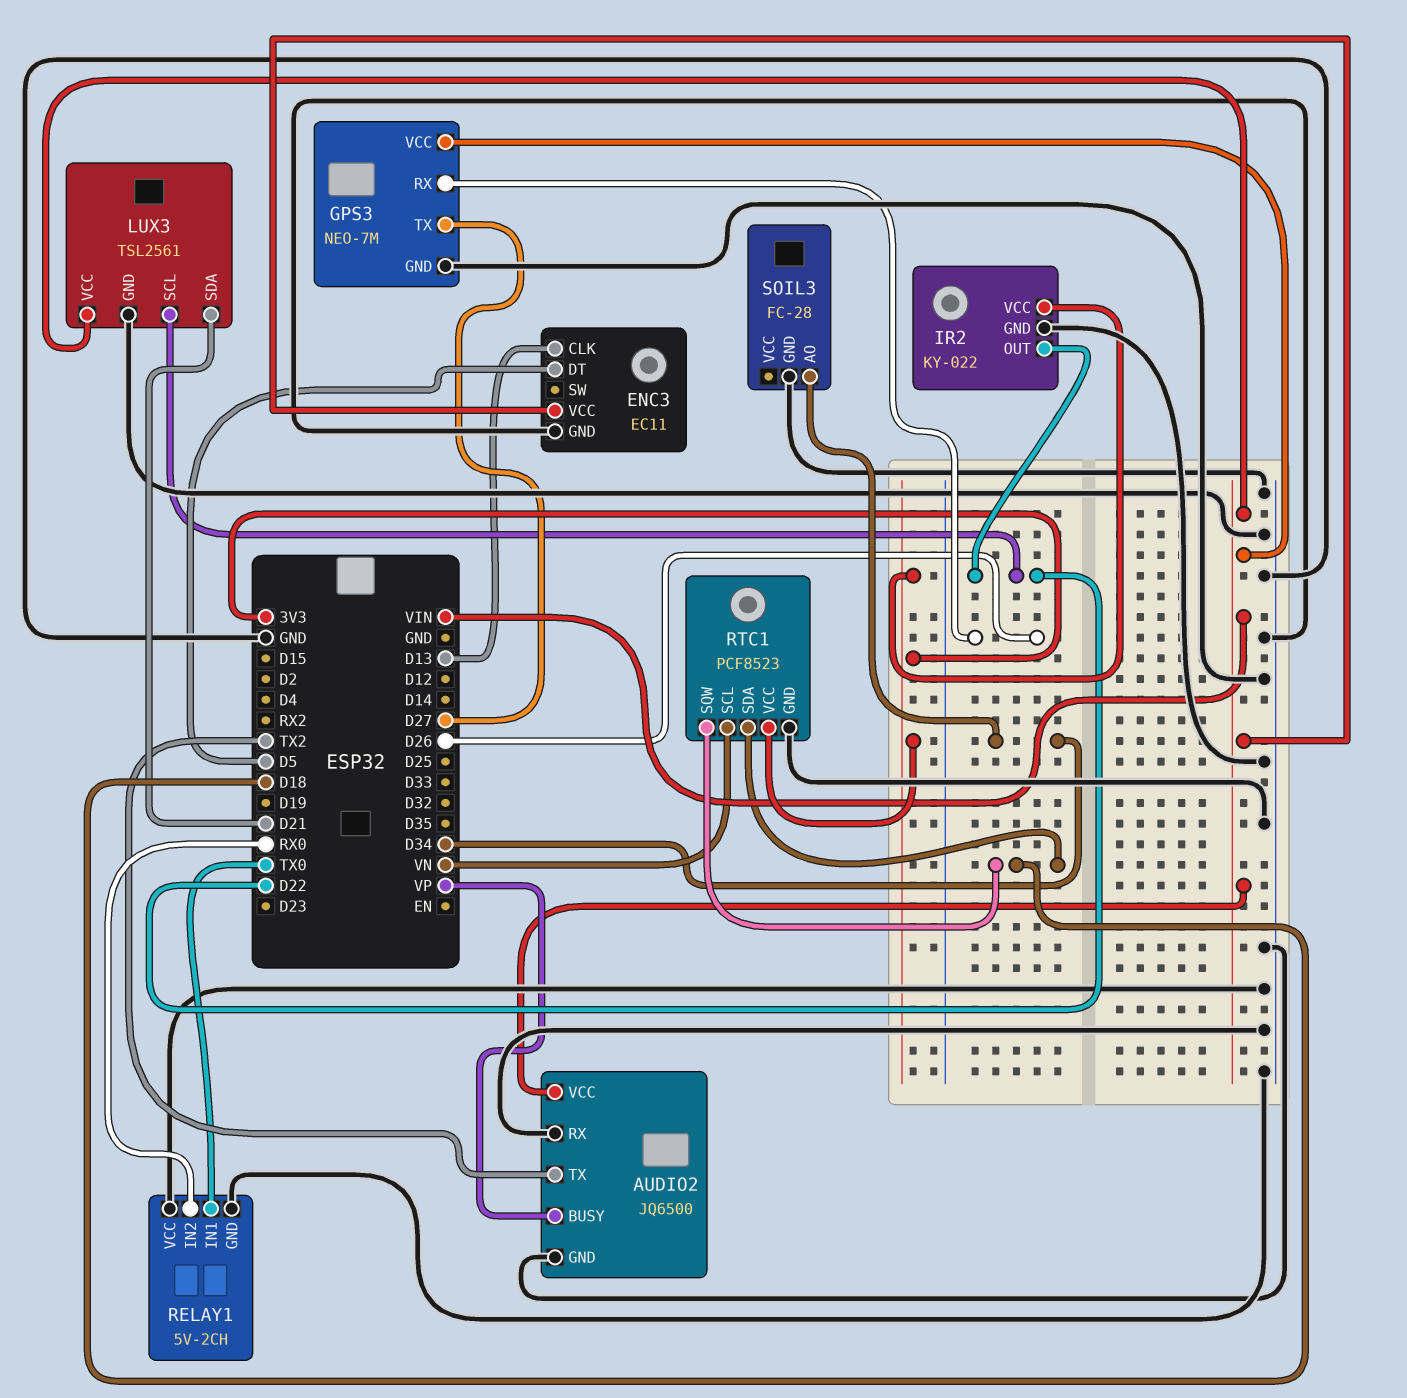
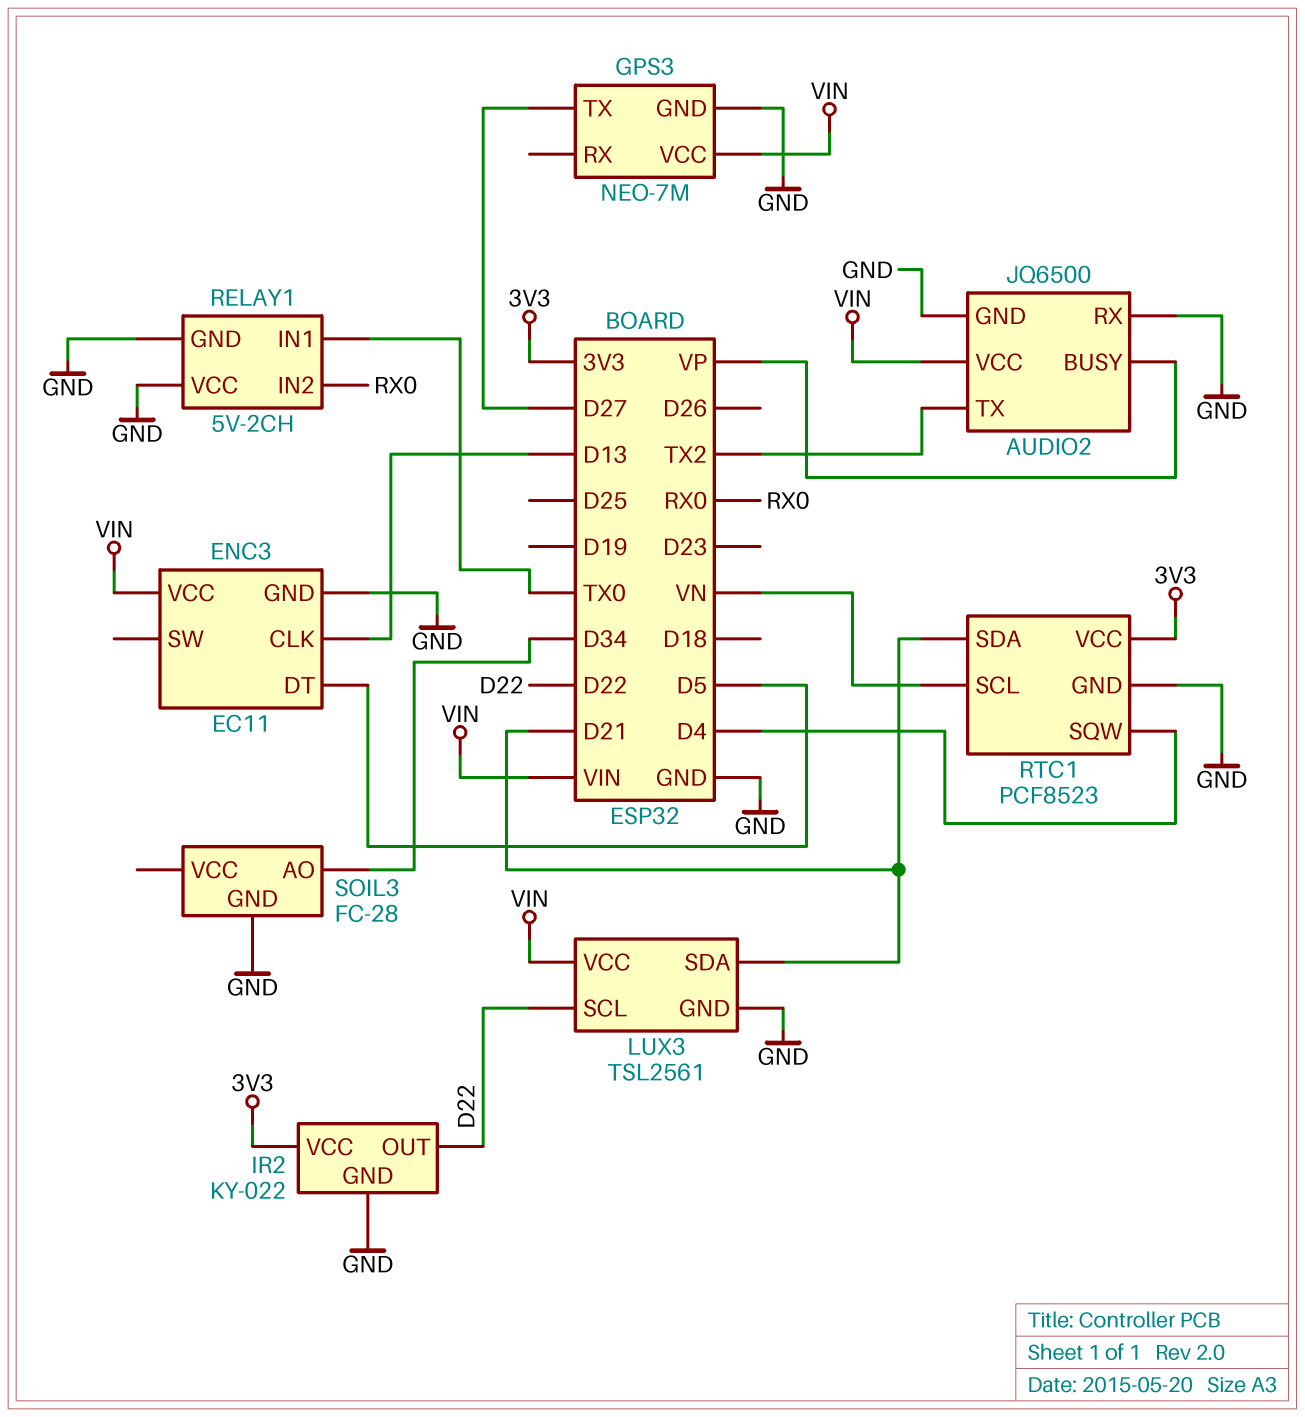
GPS3 pin RX: D26 -> none
RTC1 pin SDA: D18 -> D21
RTC1 pin SQW: D18 -> D4

